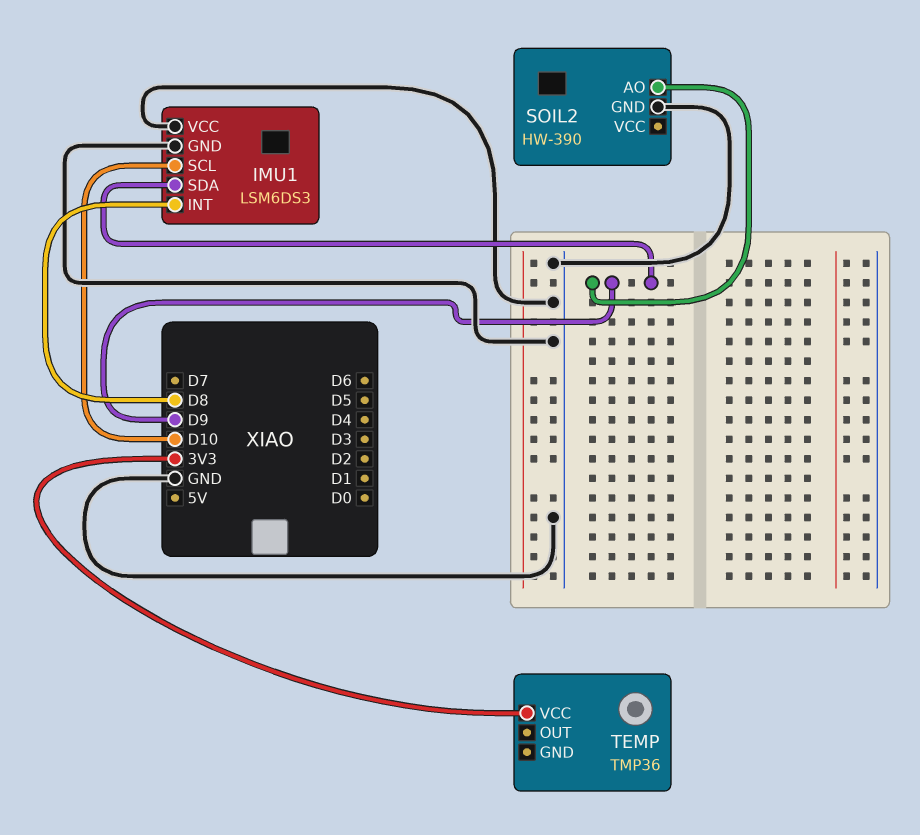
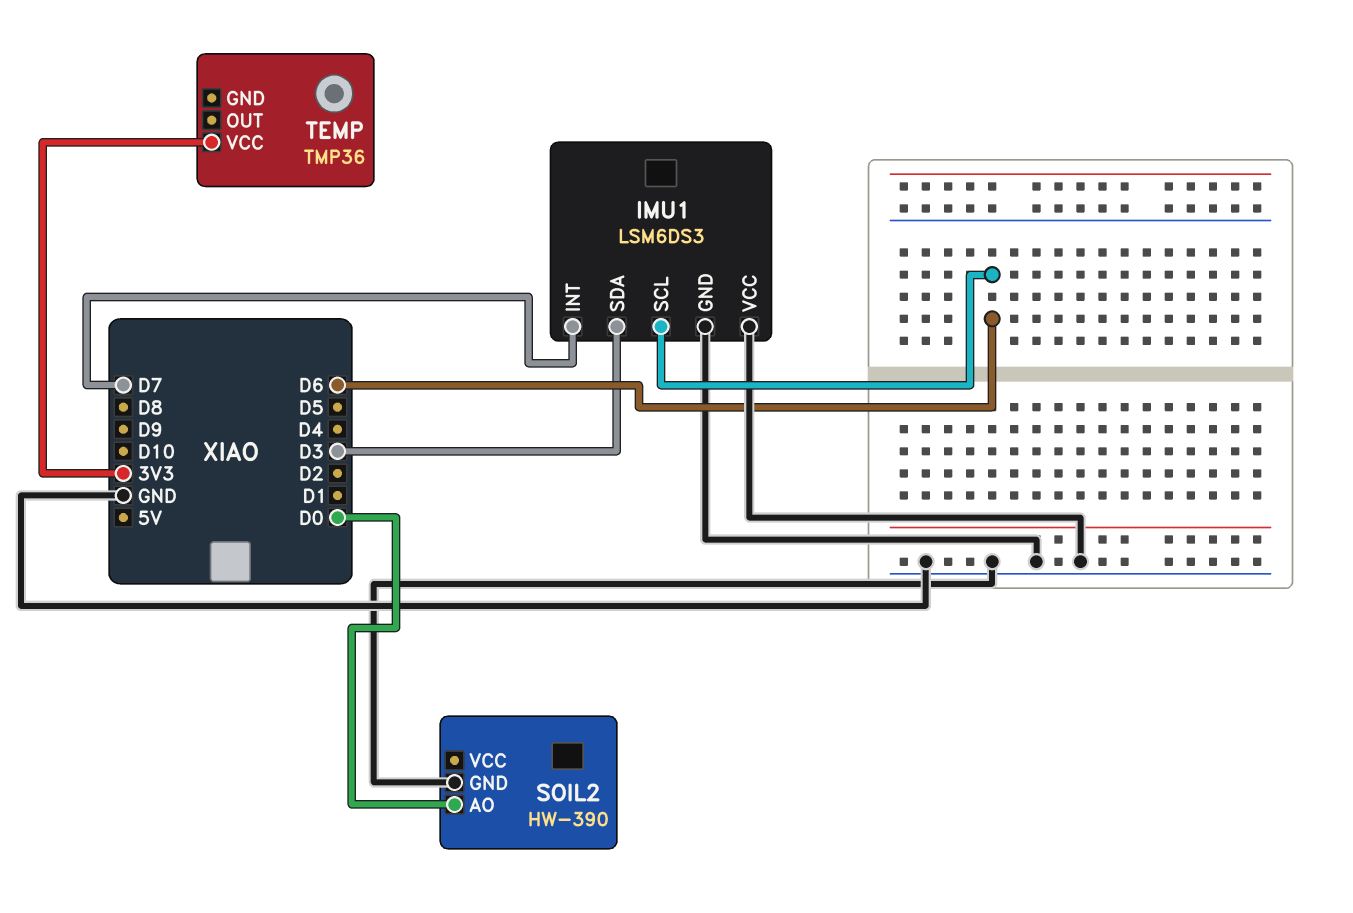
IMU1 pin INT: D8 -> D7
IMU1 pin SCL: D10 -> D6
IMU1 pin SDA: D9 -> D3
SOIL2 pin AO: D9 -> D0

